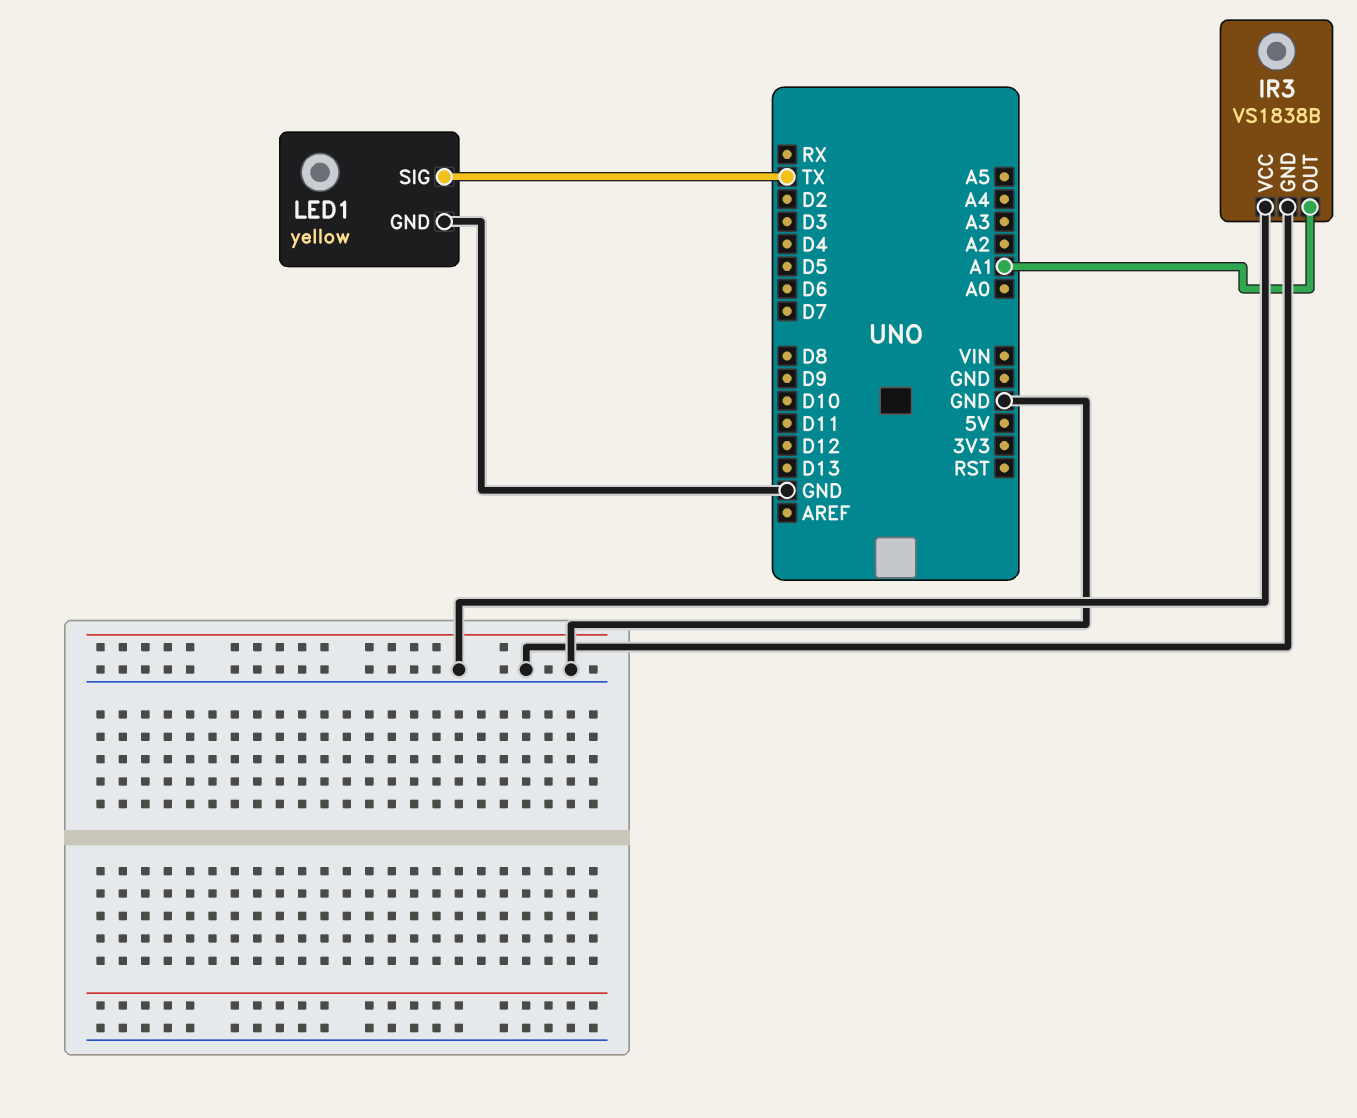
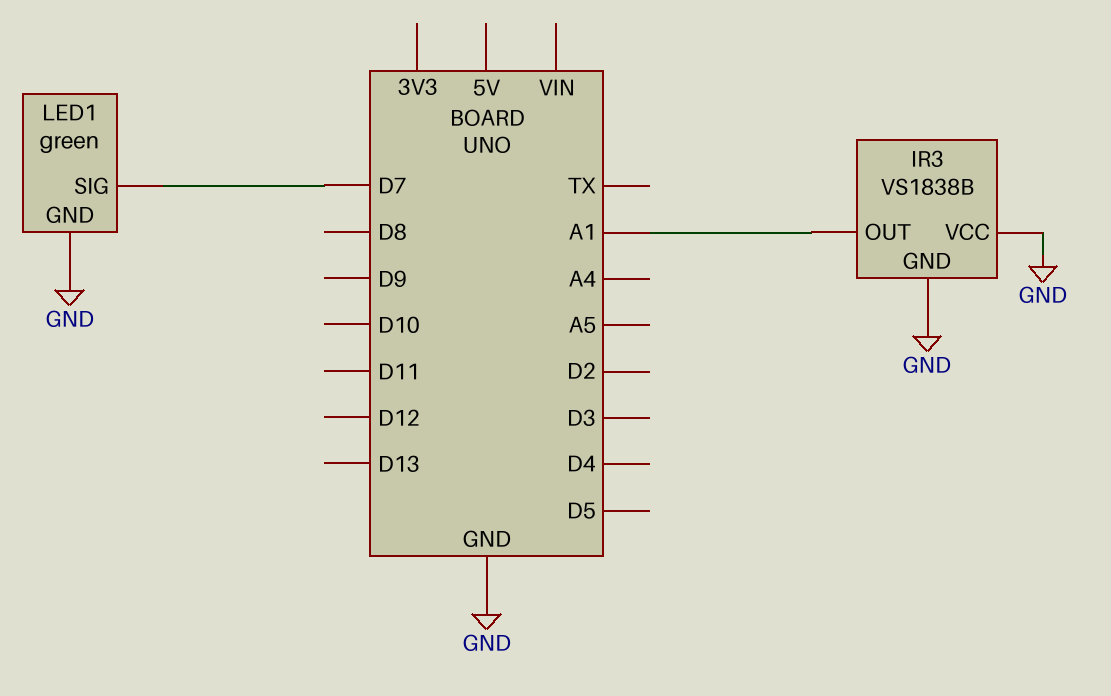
LED1: yellow -> green
LED1 pin SIG: TX -> D7

